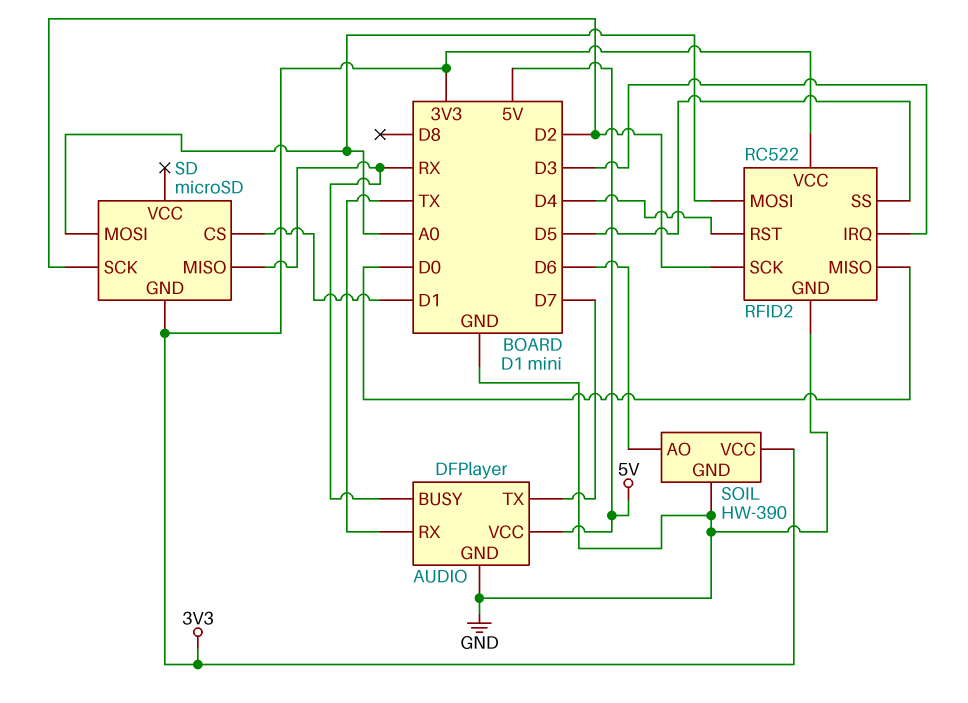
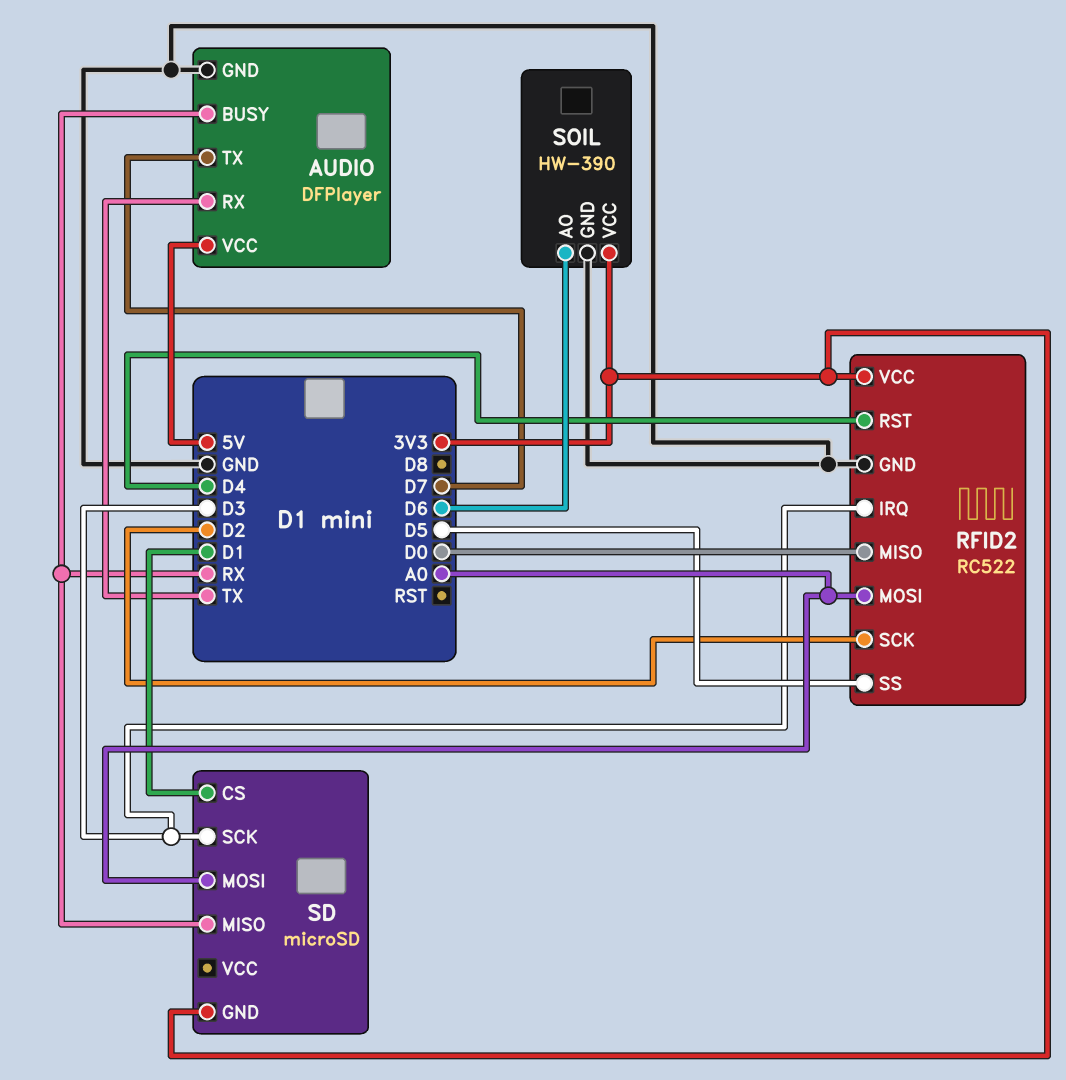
SD pin SCK: D2 -> D3

